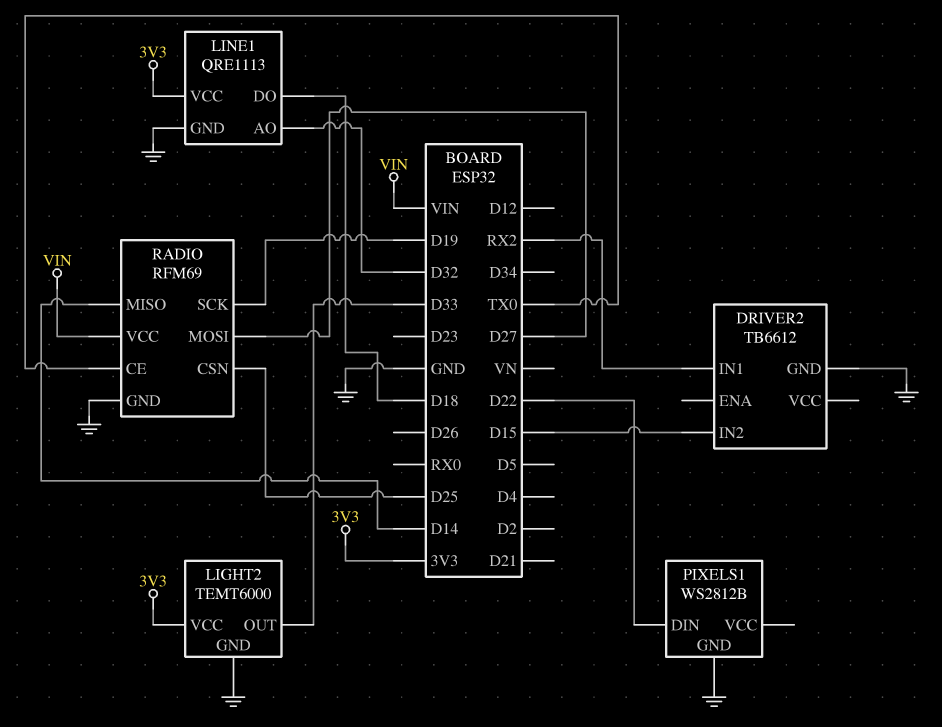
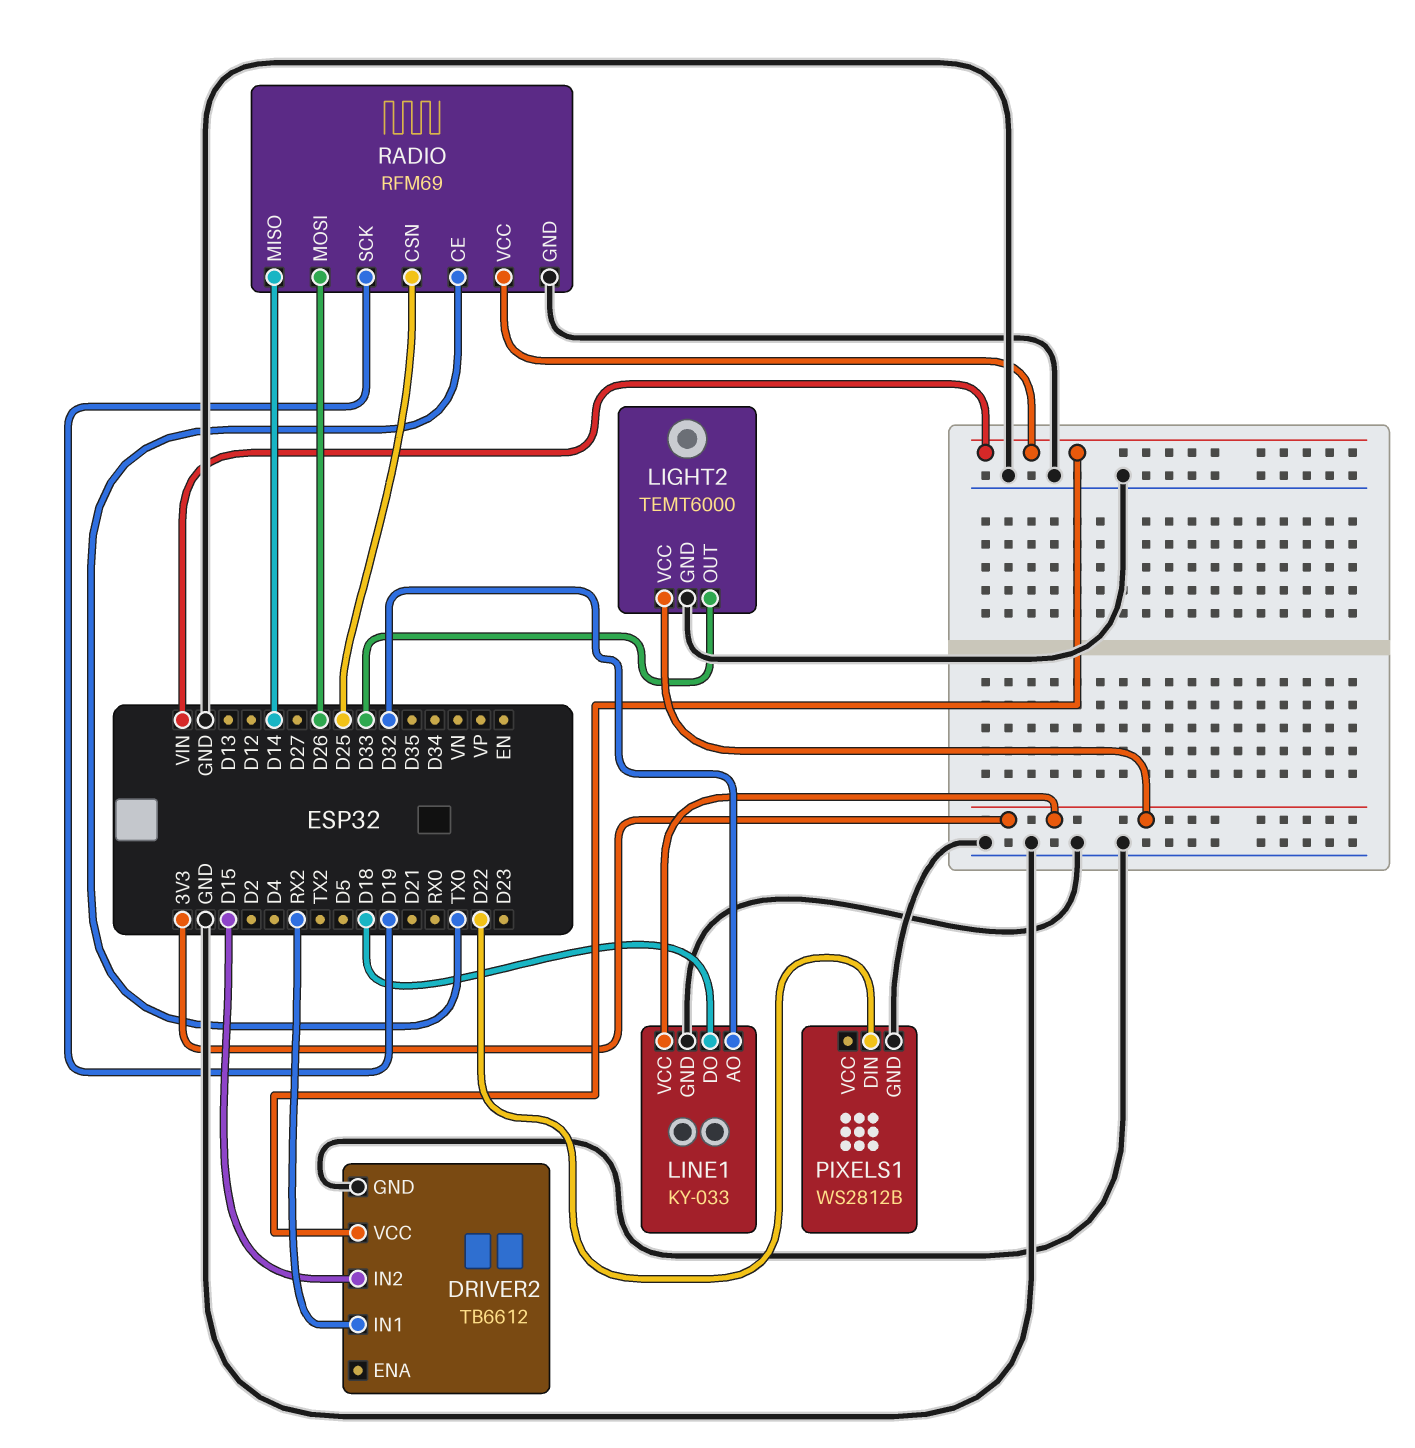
DRIVER2 pin VCC: none -> VIN
LINE1: QRE1113 -> KY-033
RADIO pin MOSI: D27 -> D26

